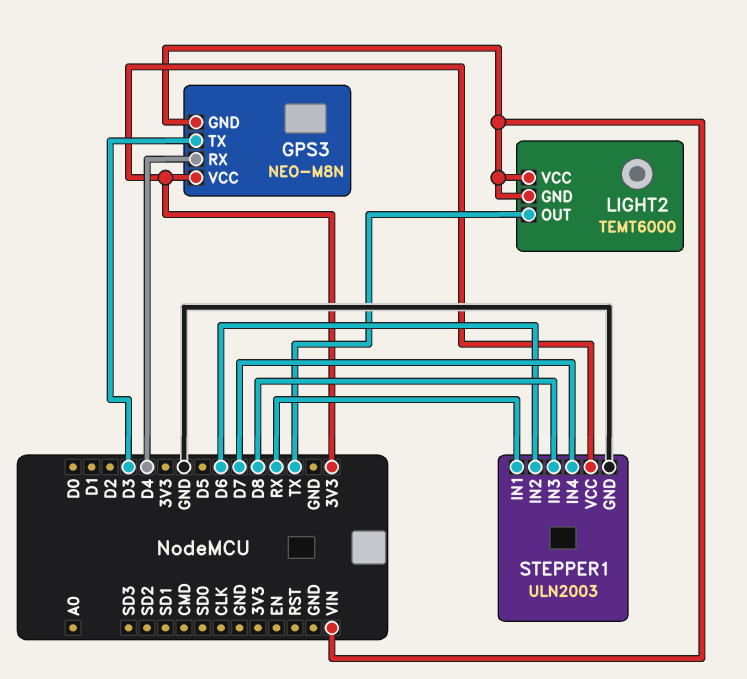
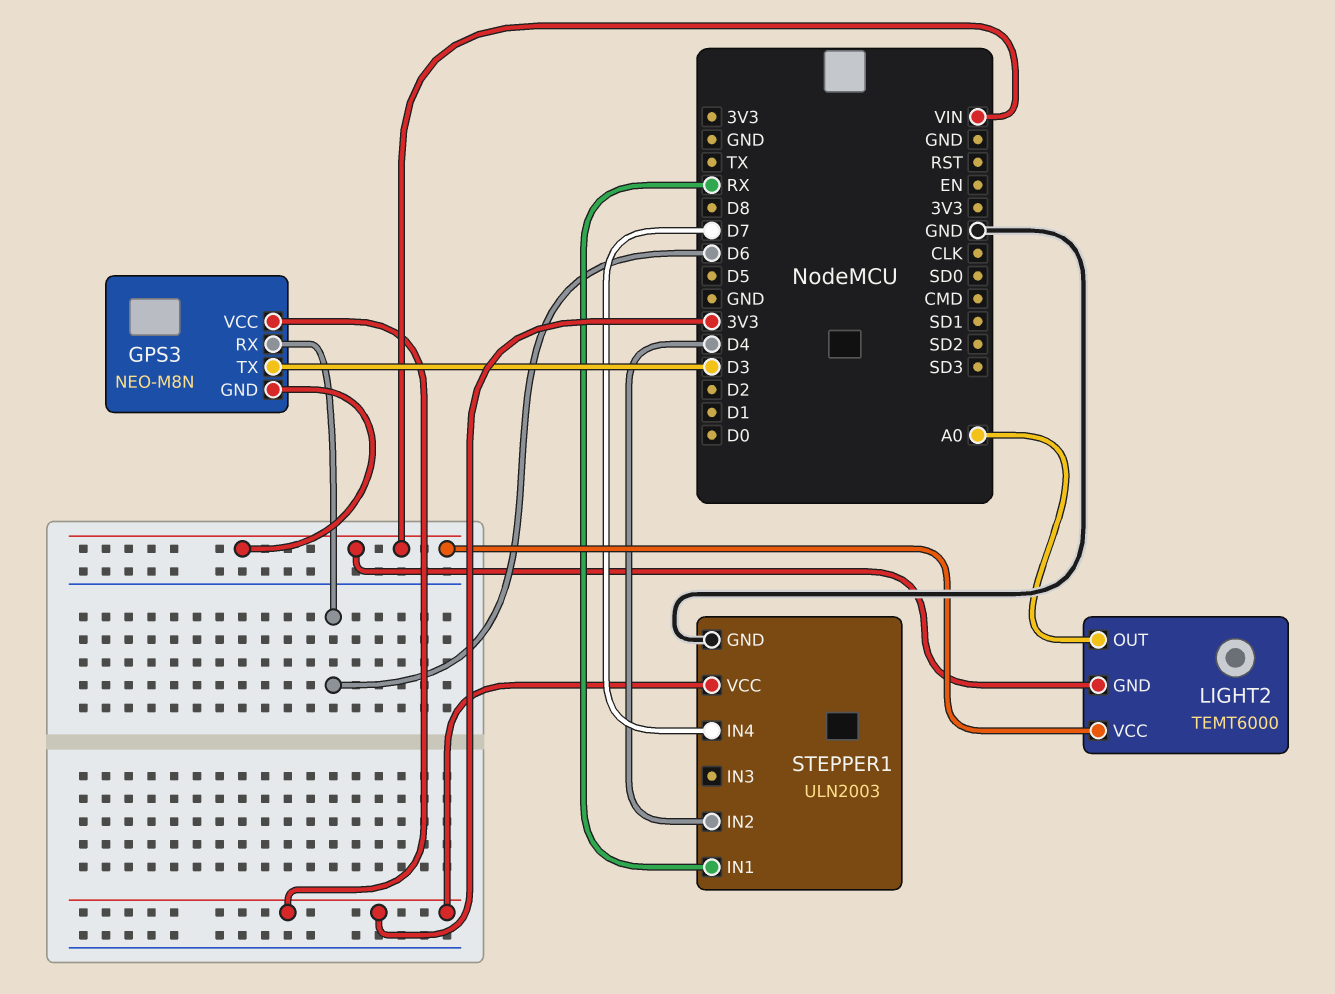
GPS3 pin RX: D4 -> D6
LIGHT2 pin OUT: TX -> A0
STEPPER1 pin IN2: D6 -> D4
STEPPER1 pin IN3: D8 -> none

